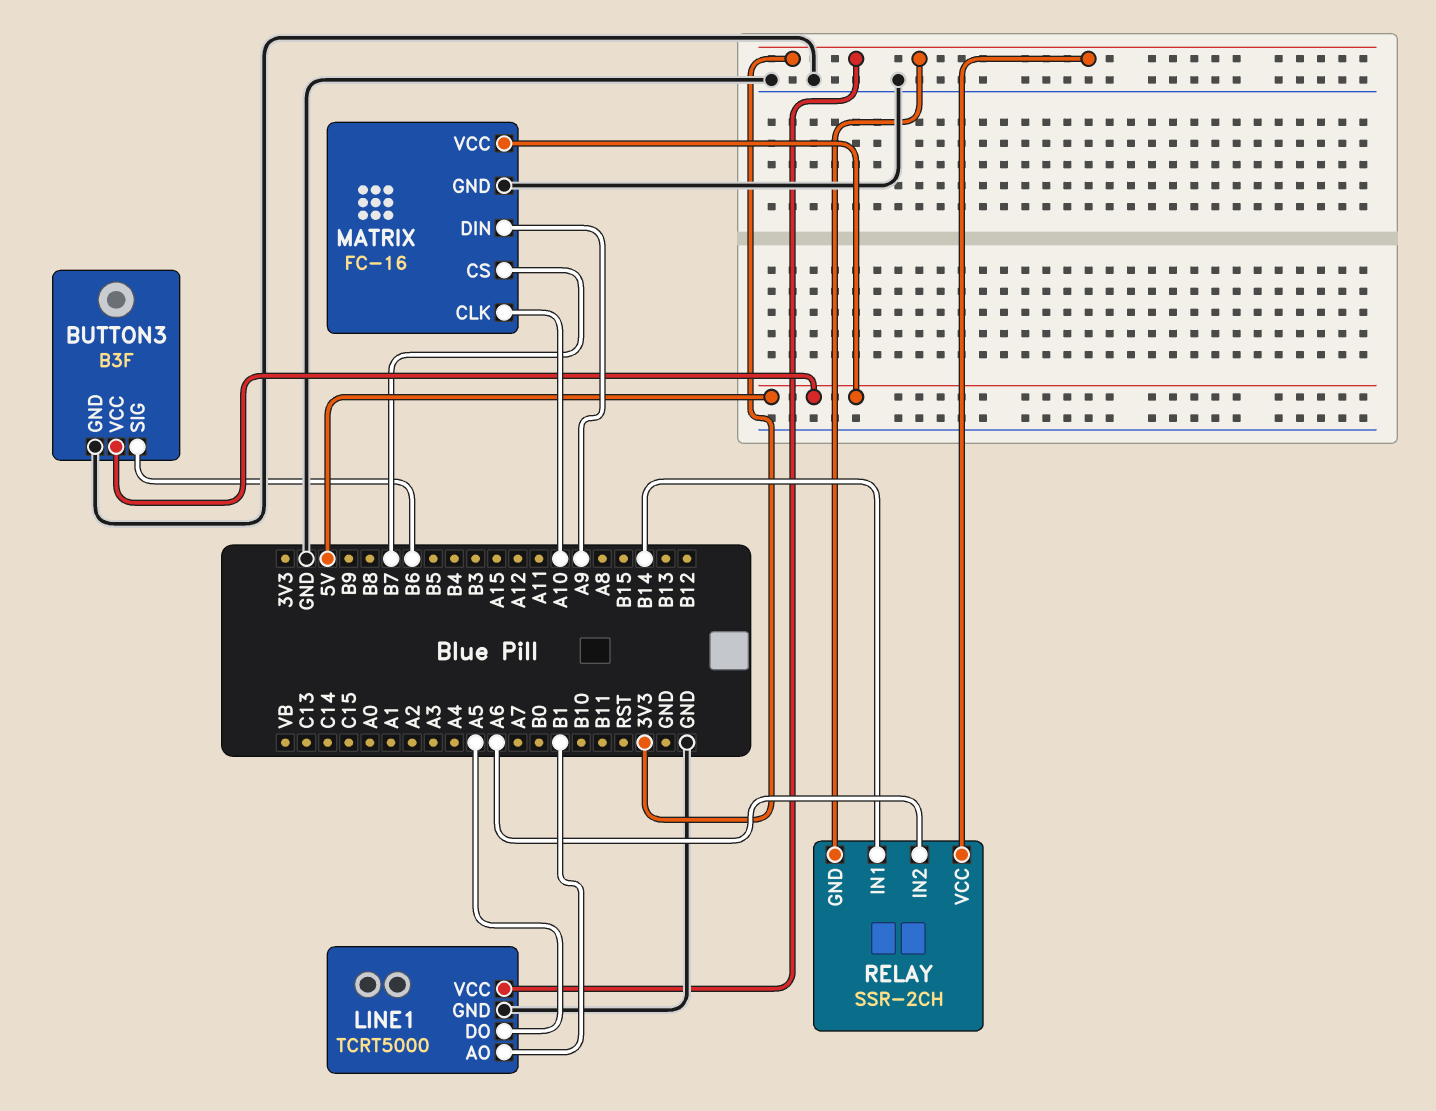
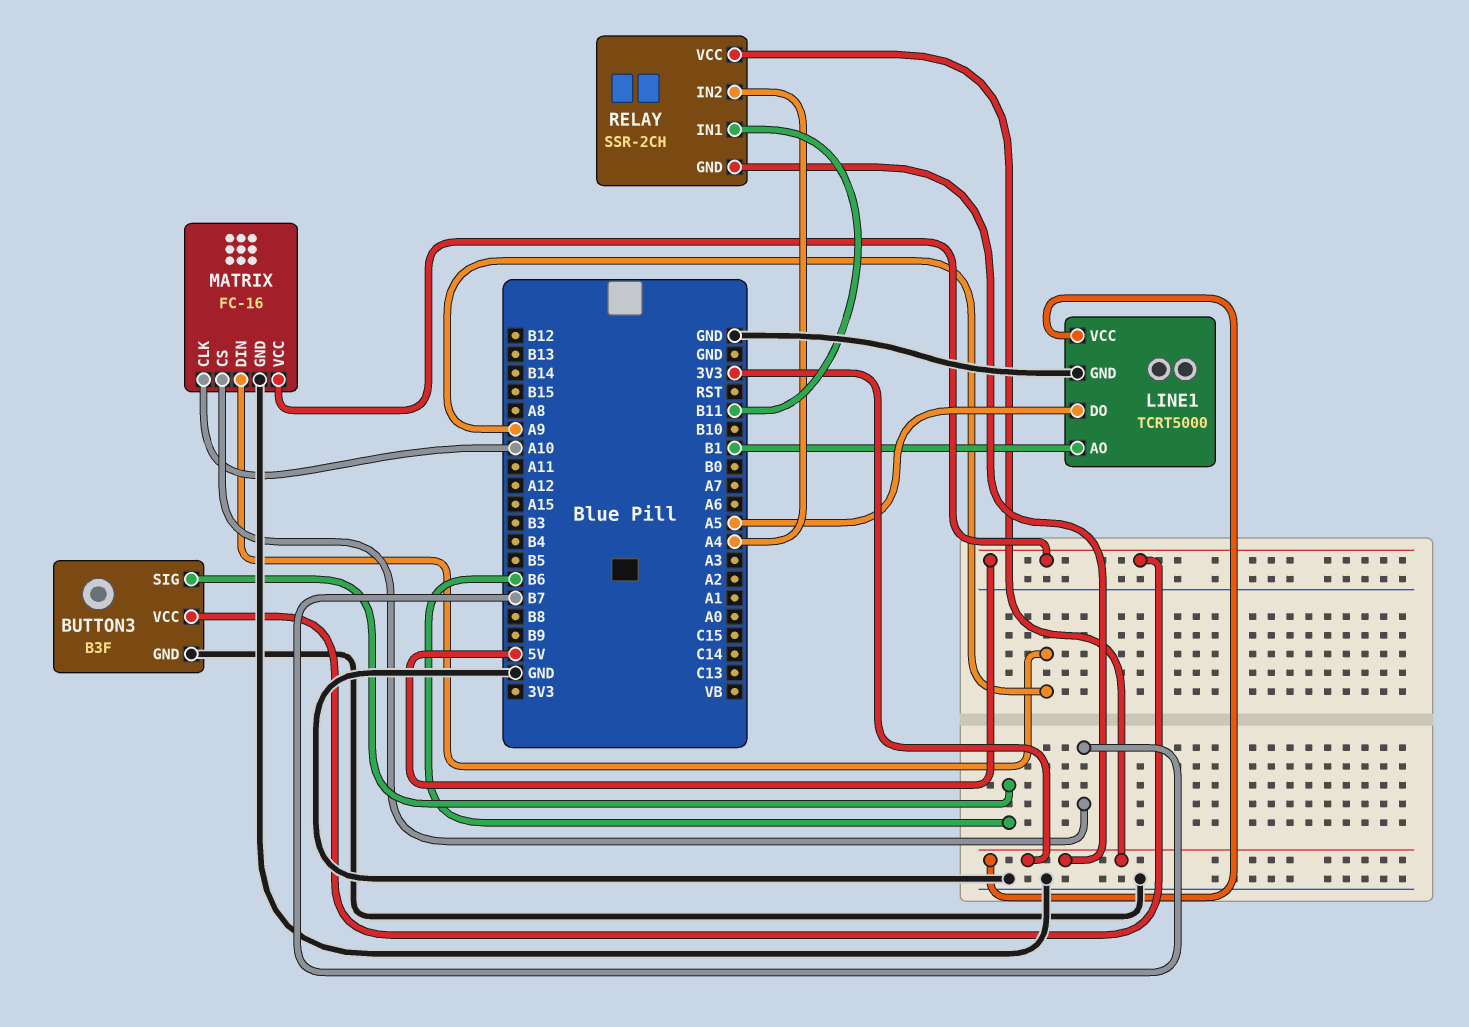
RELAY pin IN1: B14 -> B11
RELAY pin IN2: A6 -> A4

